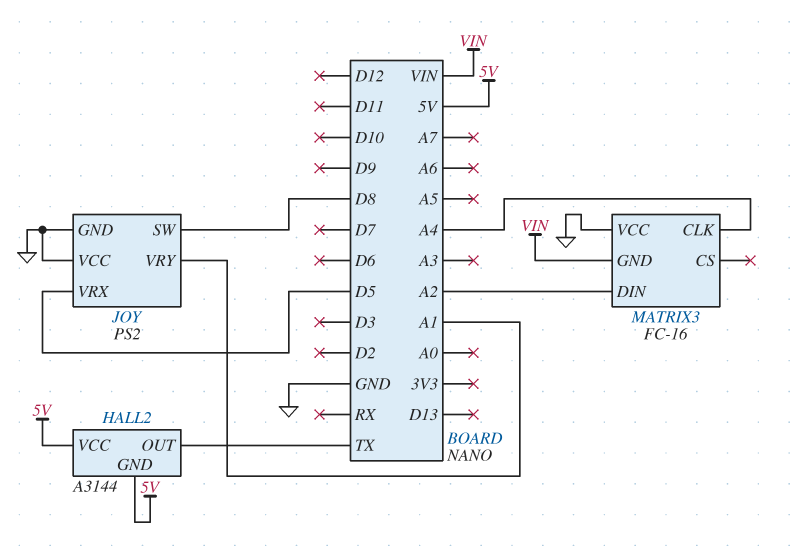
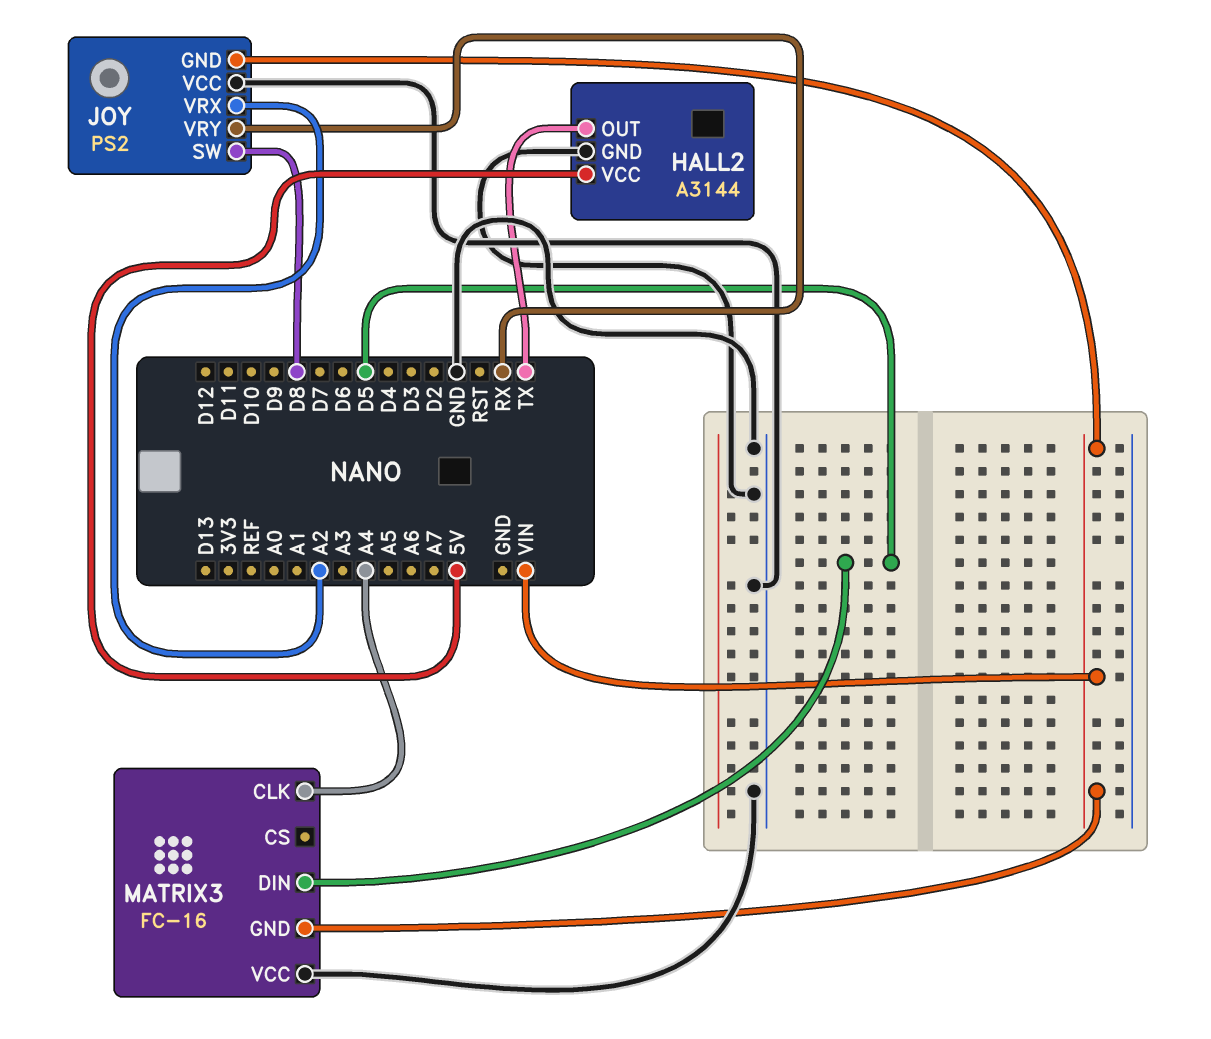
HALL2 pin GND: 5V -> GND
JOY pin GND: GND -> VIN
JOY pin VRX: D5 -> A2
JOY pin VRY: A1 -> RX
MATRIX3 pin DIN: A2 -> D5

